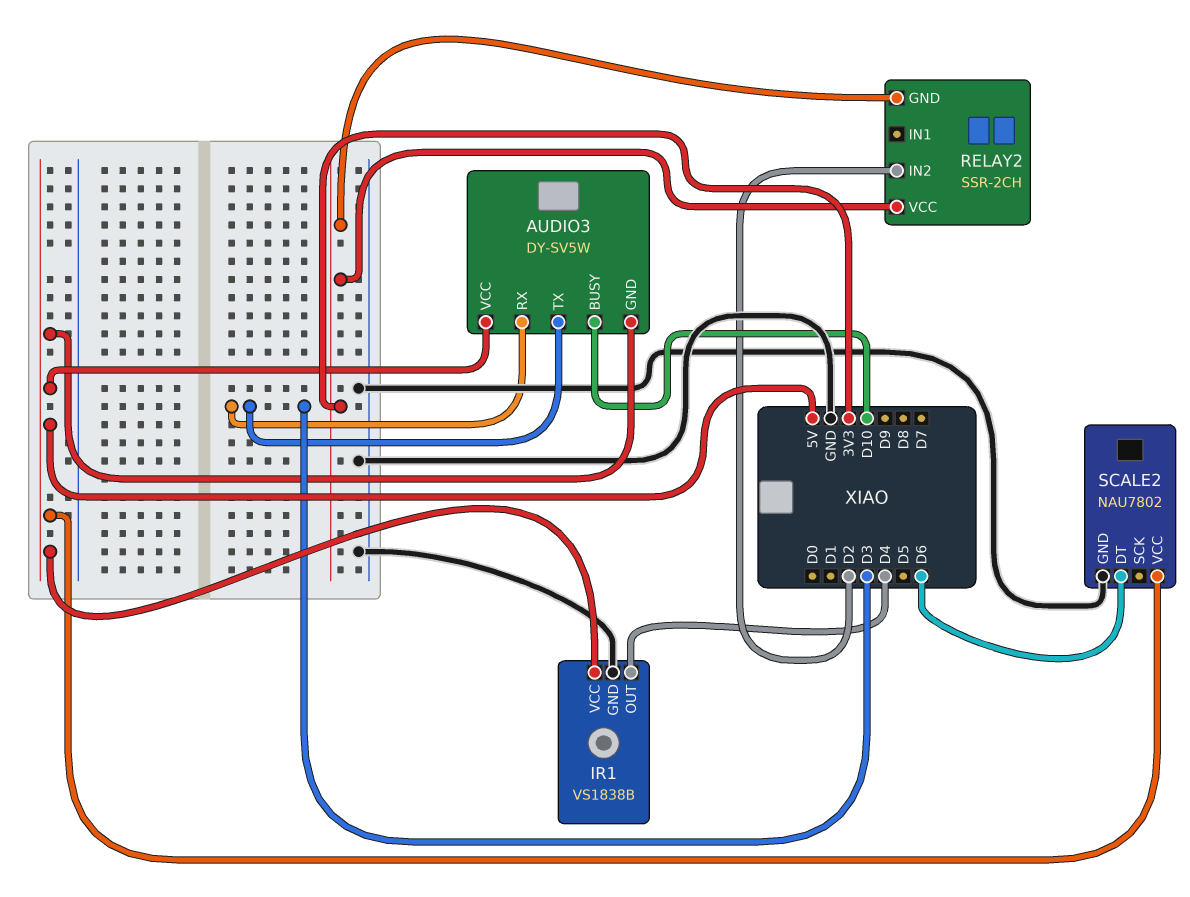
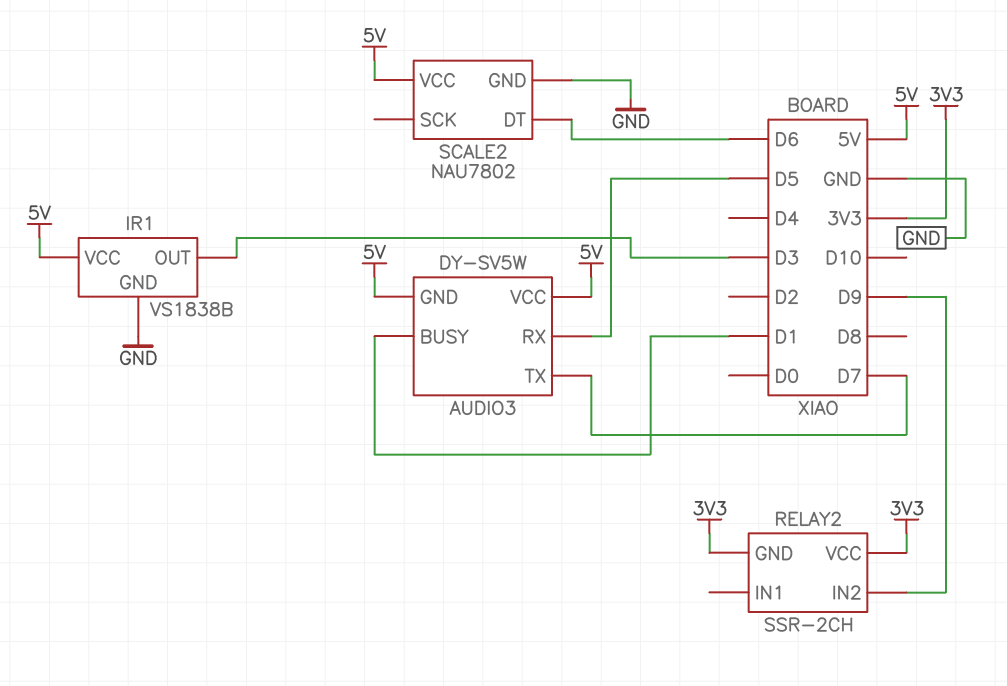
AUDIO3 pin BUSY: D10 -> D1
AUDIO3 pin RX: D3 -> D5
AUDIO3 pin TX: D3 -> D7
IR1 pin OUT: D4 -> D3
RELAY2 pin IN2: D2 -> D9

